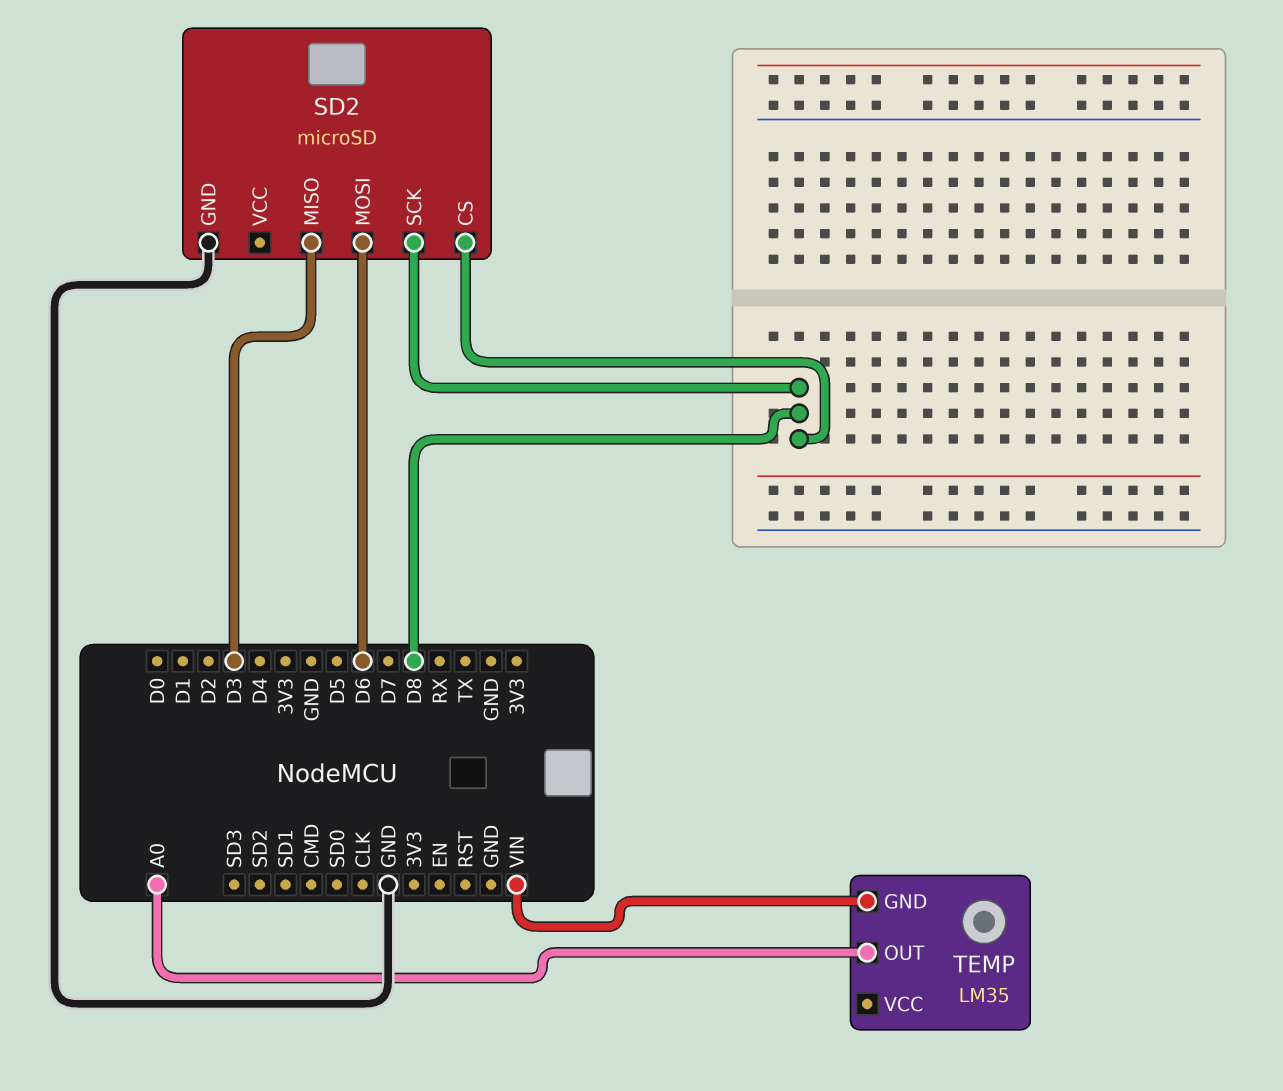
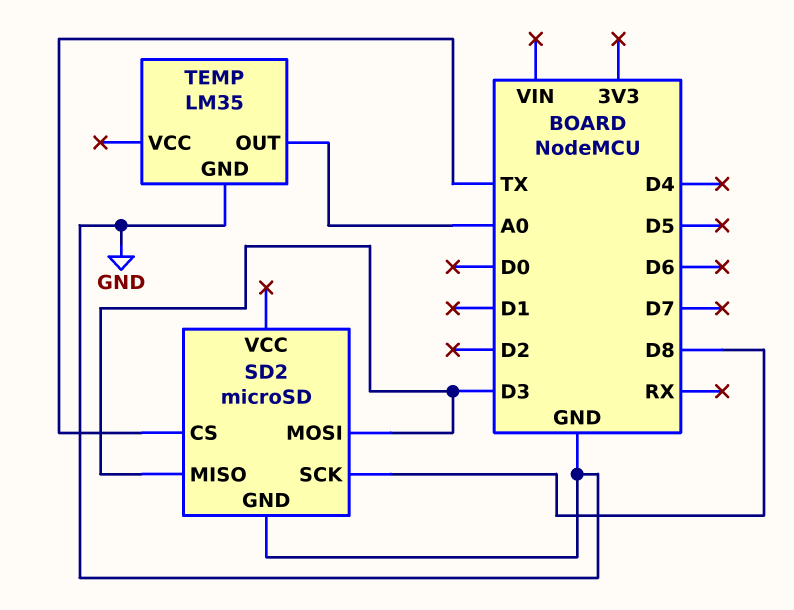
SD2 pin CS: D8 -> TX
SD2 pin MOSI: D6 -> D3
TEMP pin GND: VIN -> GND

